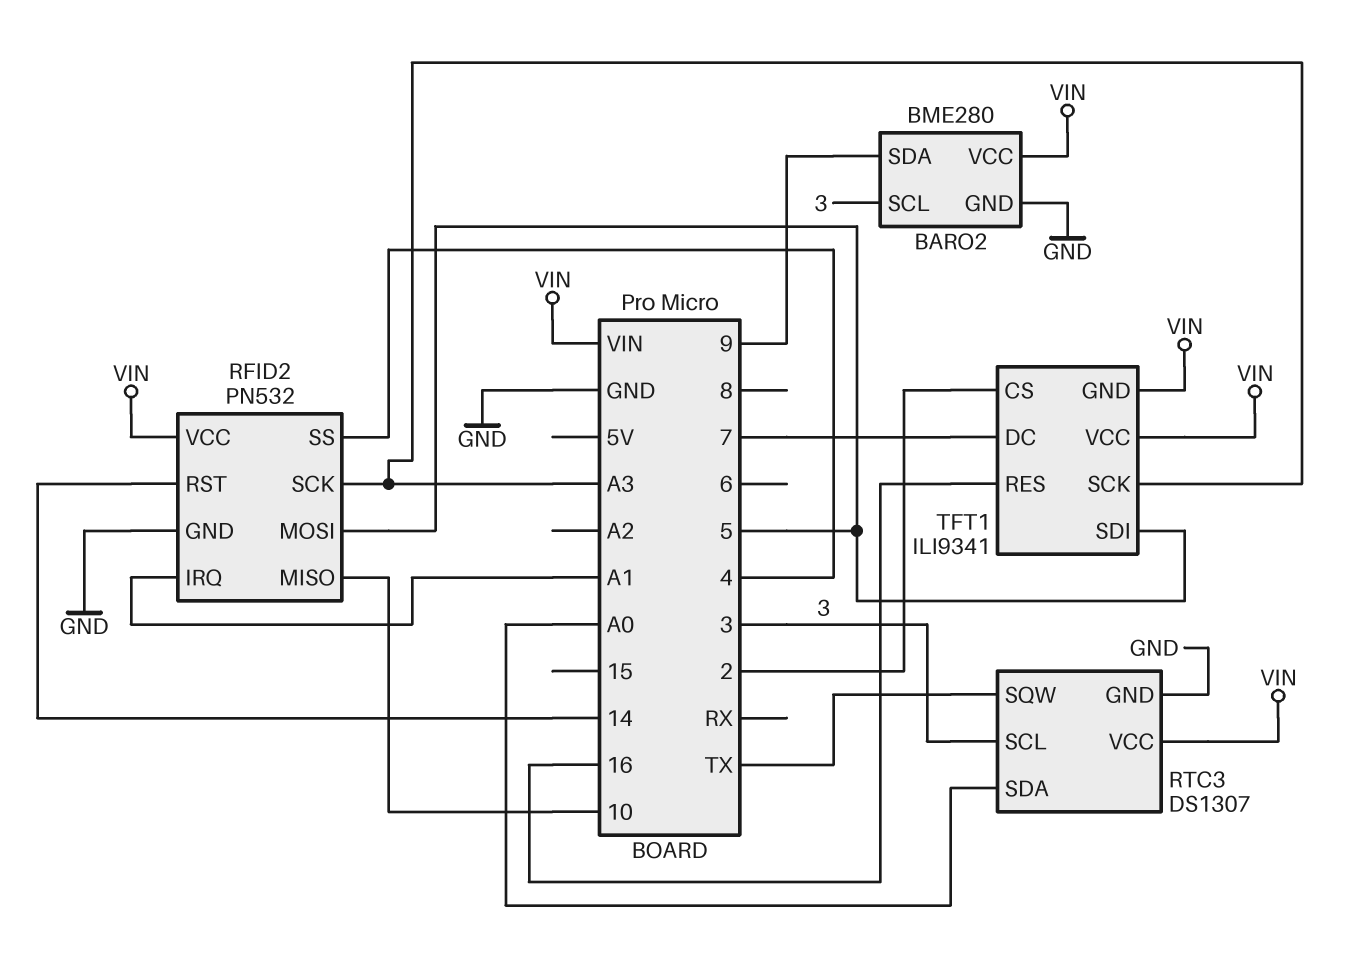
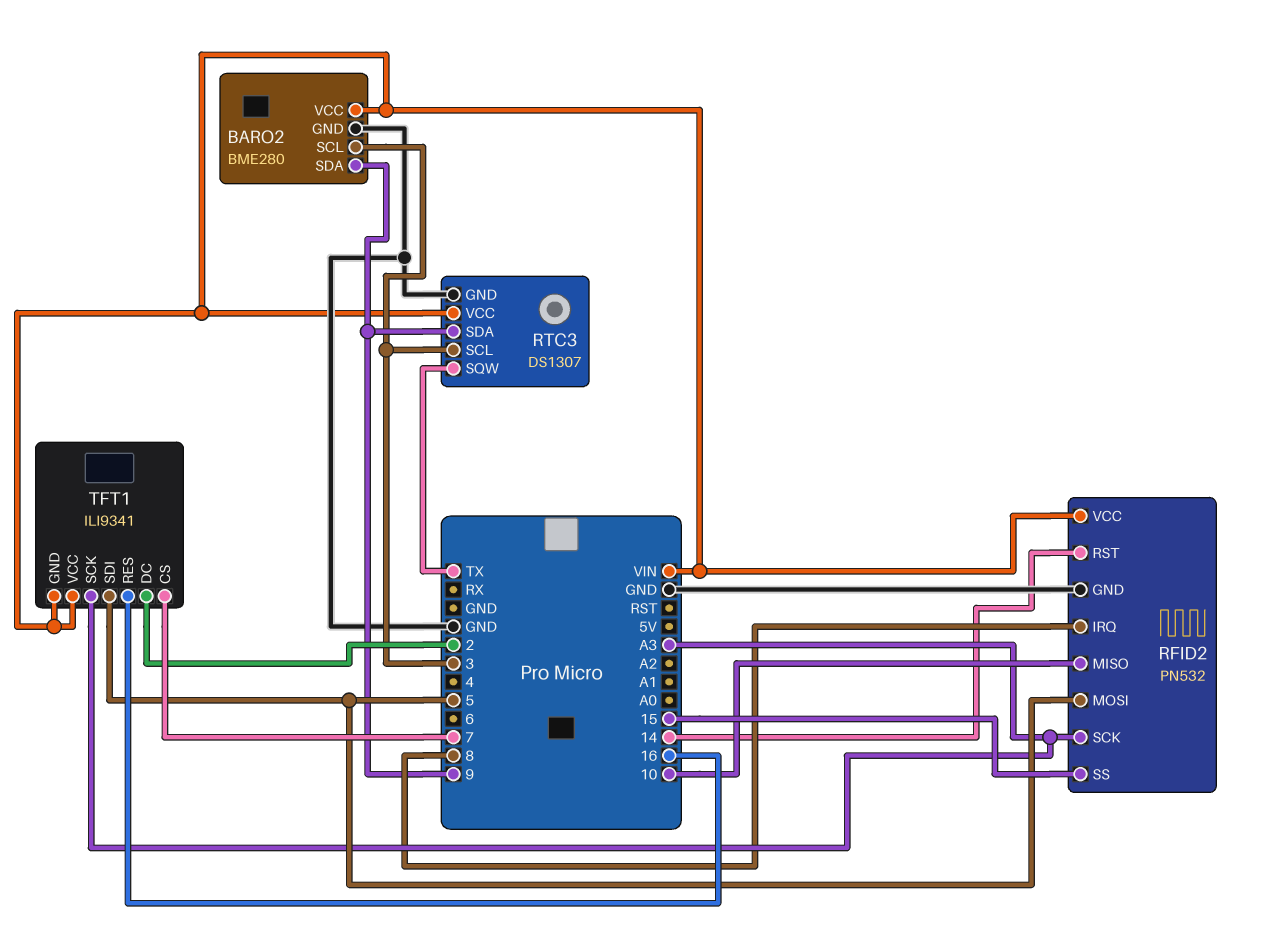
RFID2 pin IRQ: A1 -> 8
RFID2 pin SS: 4 -> 15
RTC3 pin SDA: A0 -> 9
TFT1 pin CS: 2 -> 7
TFT1 pin DC: 7 -> 2

